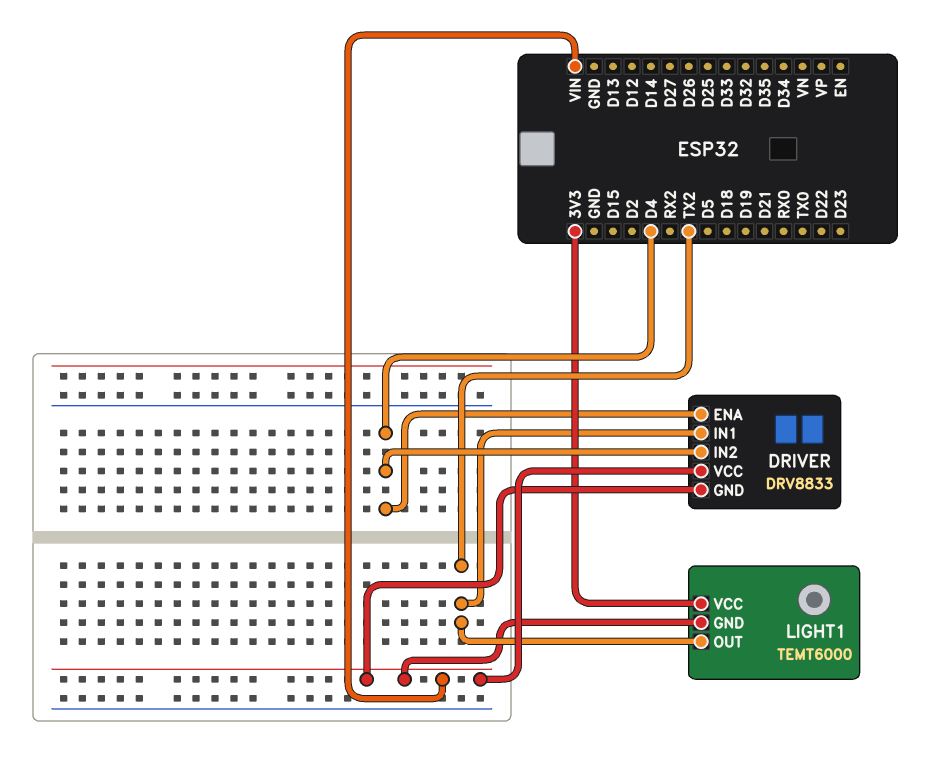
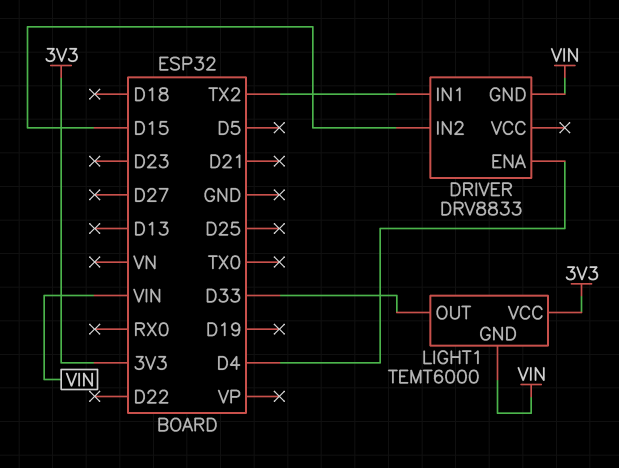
DRIVER pin IN2: D4 -> D15
DRIVER pin VCC: VIN -> none
LIGHT1 pin OUT: TX2 -> D33

